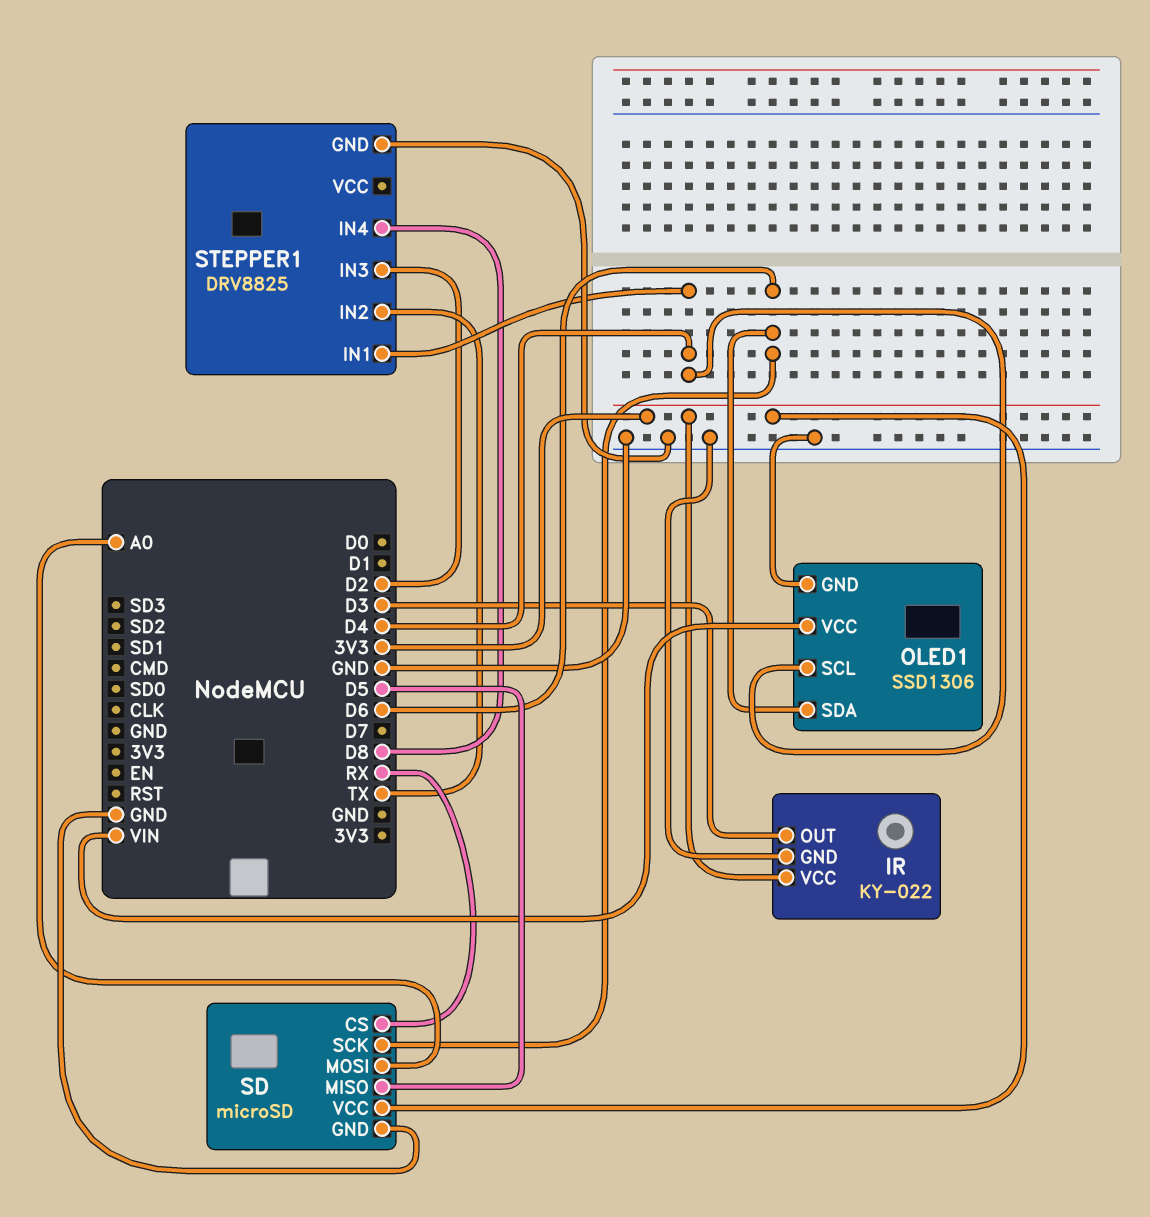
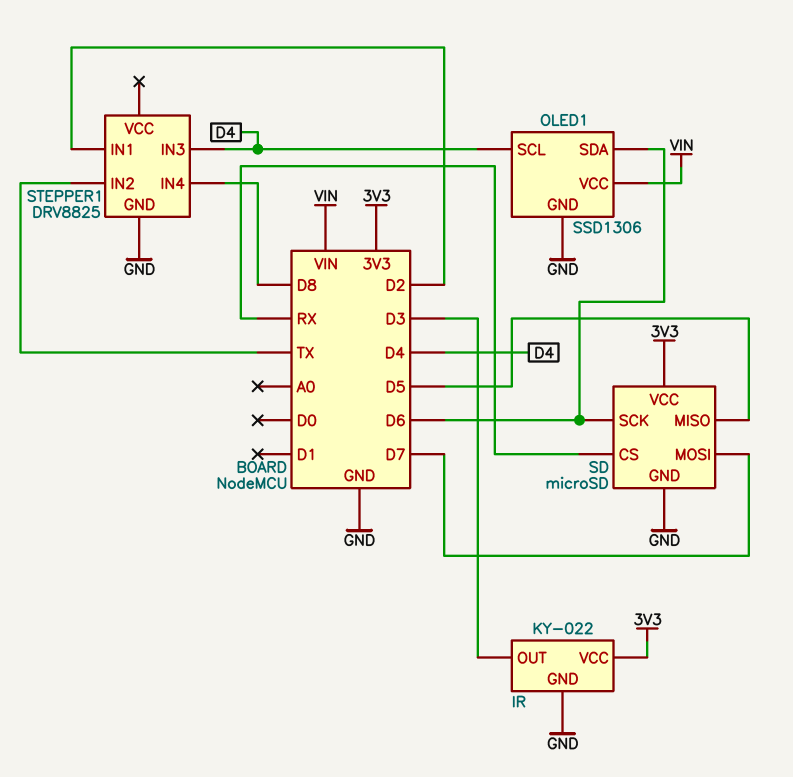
SD pin MOSI: A0 -> D7
STEPPER1 pin IN1: D4 -> D2
STEPPER1 pin IN3: D2 -> D4

